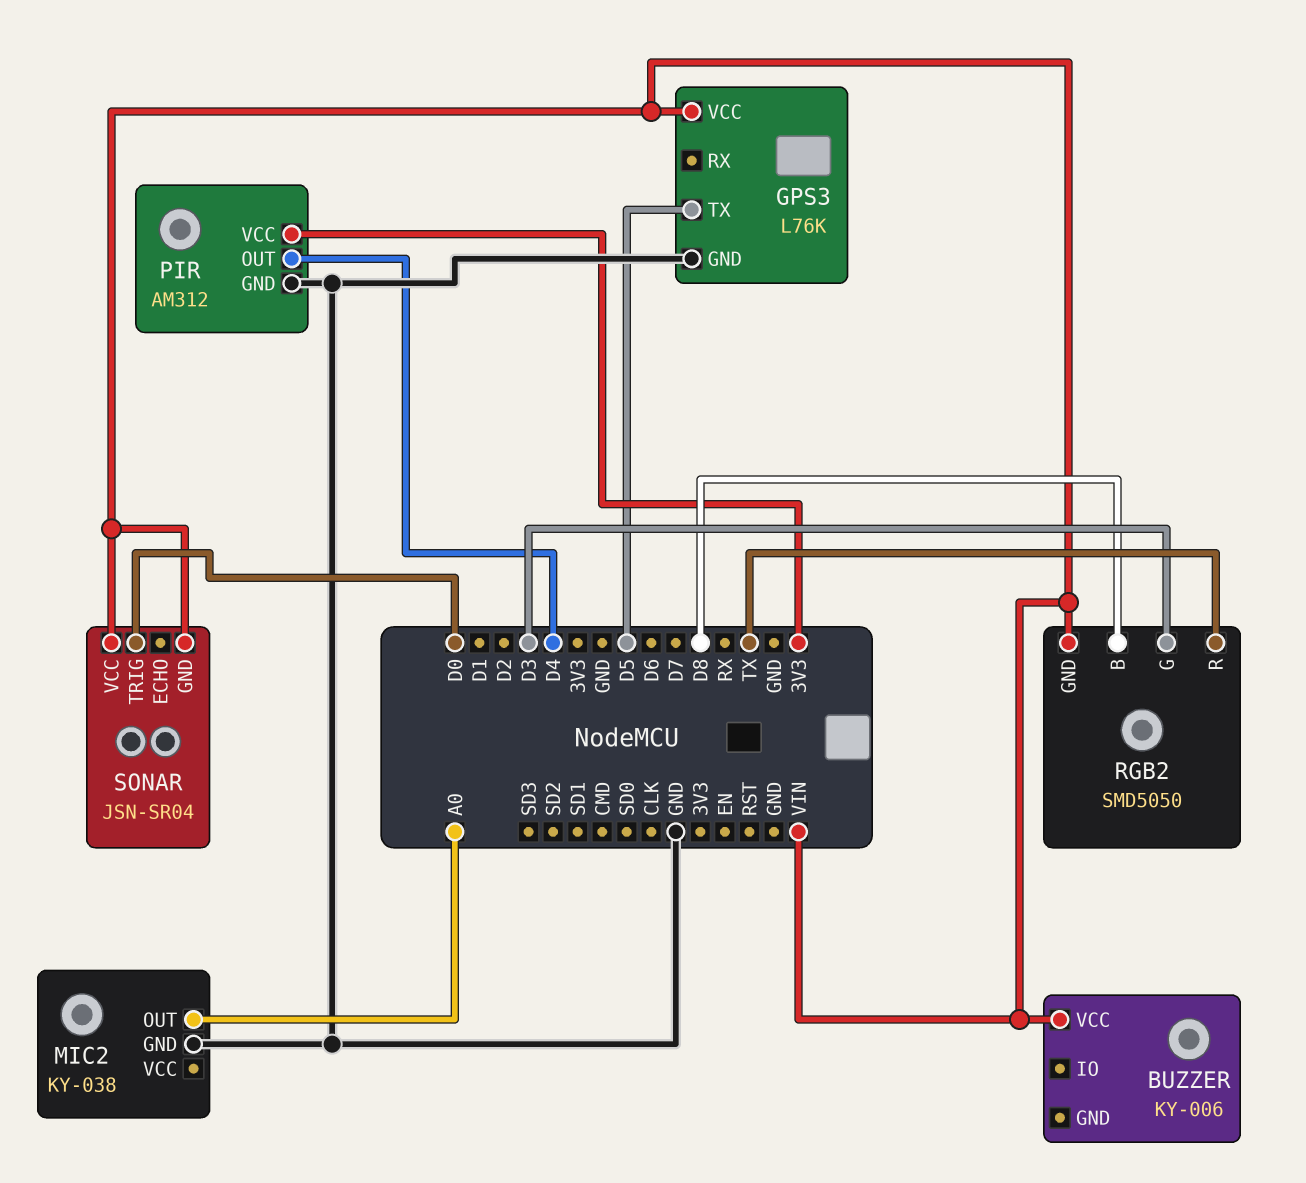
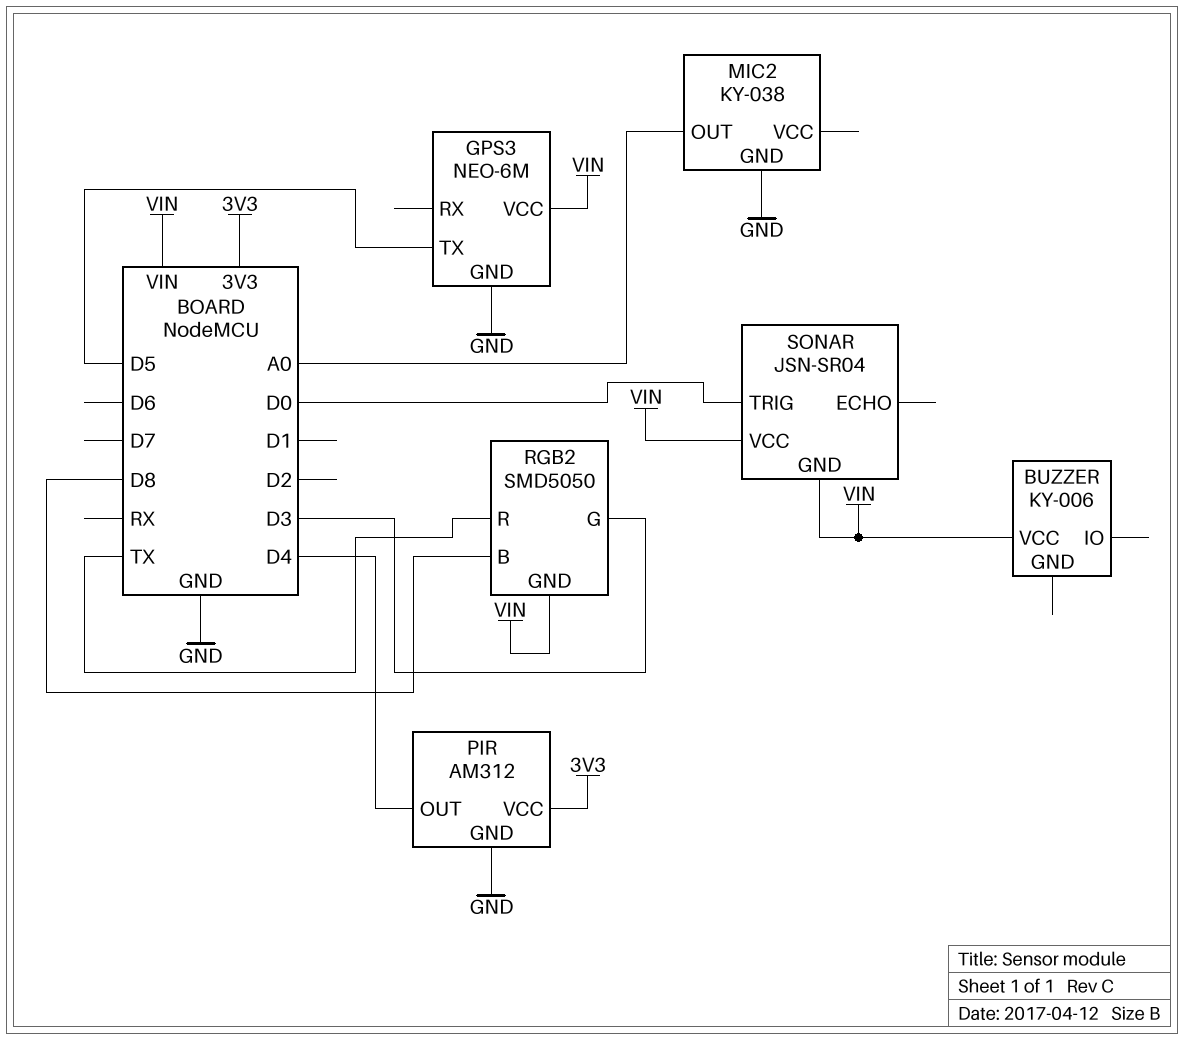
GPS3: L76K -> NEO-6M

